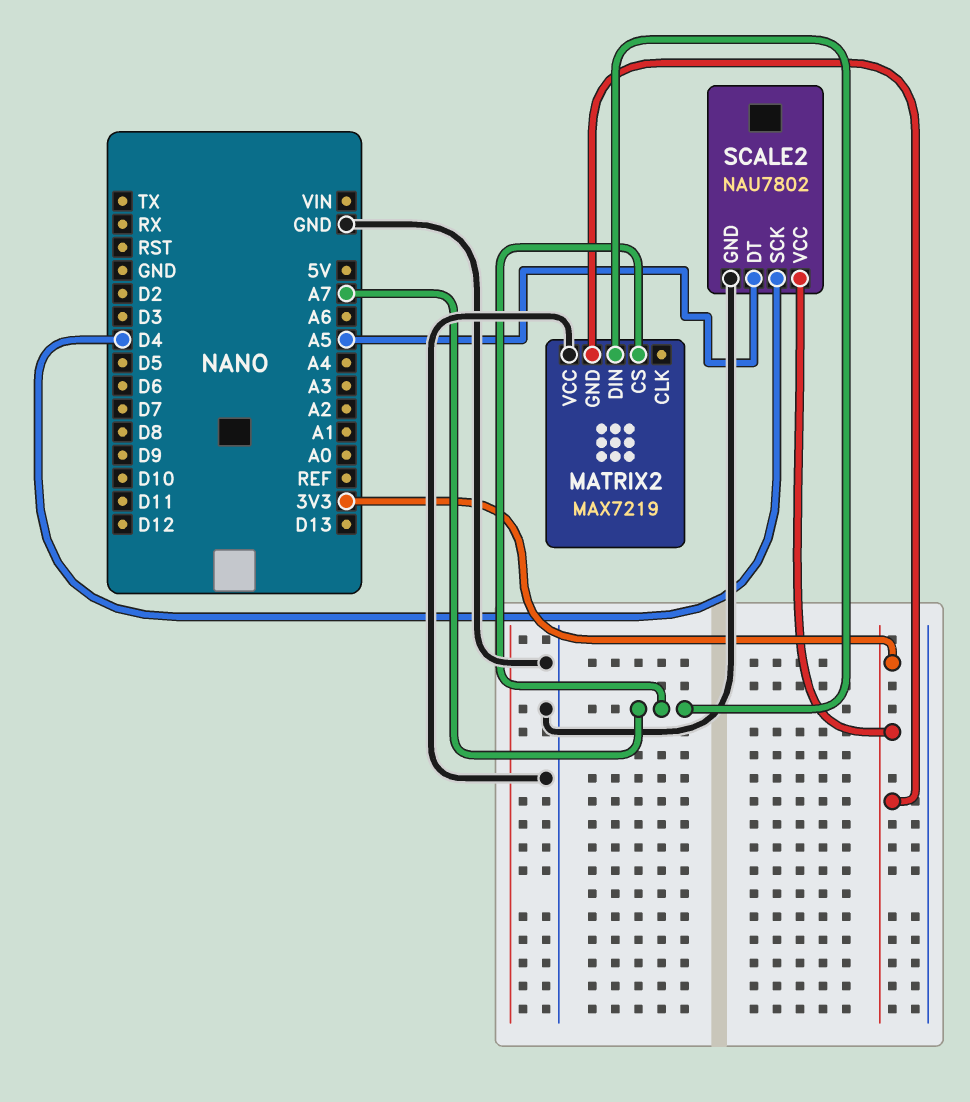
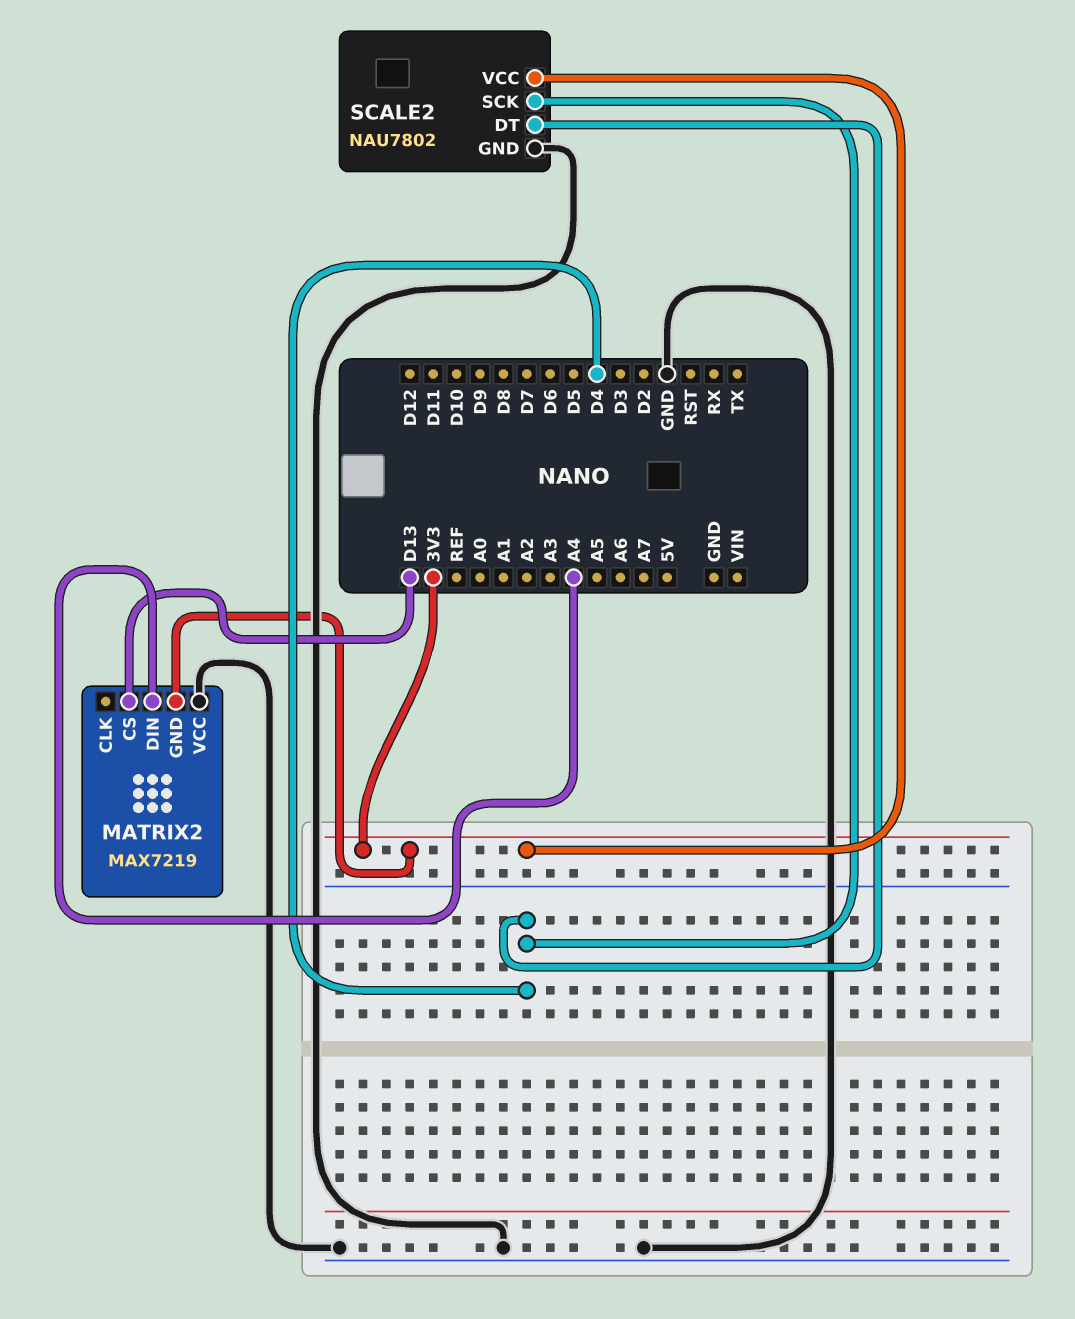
MATRIX2 pin CS: A7 -> D13
MATRIX2 pin DIN: A7 -> A4
SCALE2 pin DT: A5 -> D4

